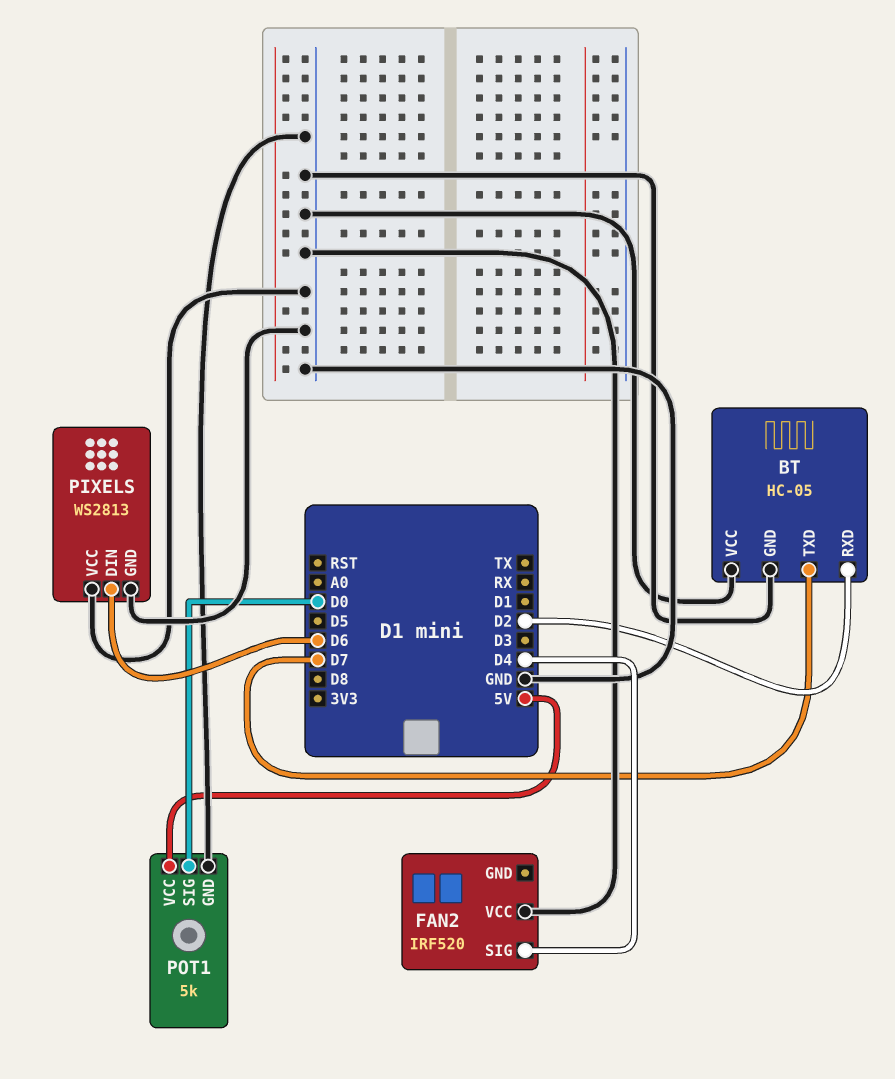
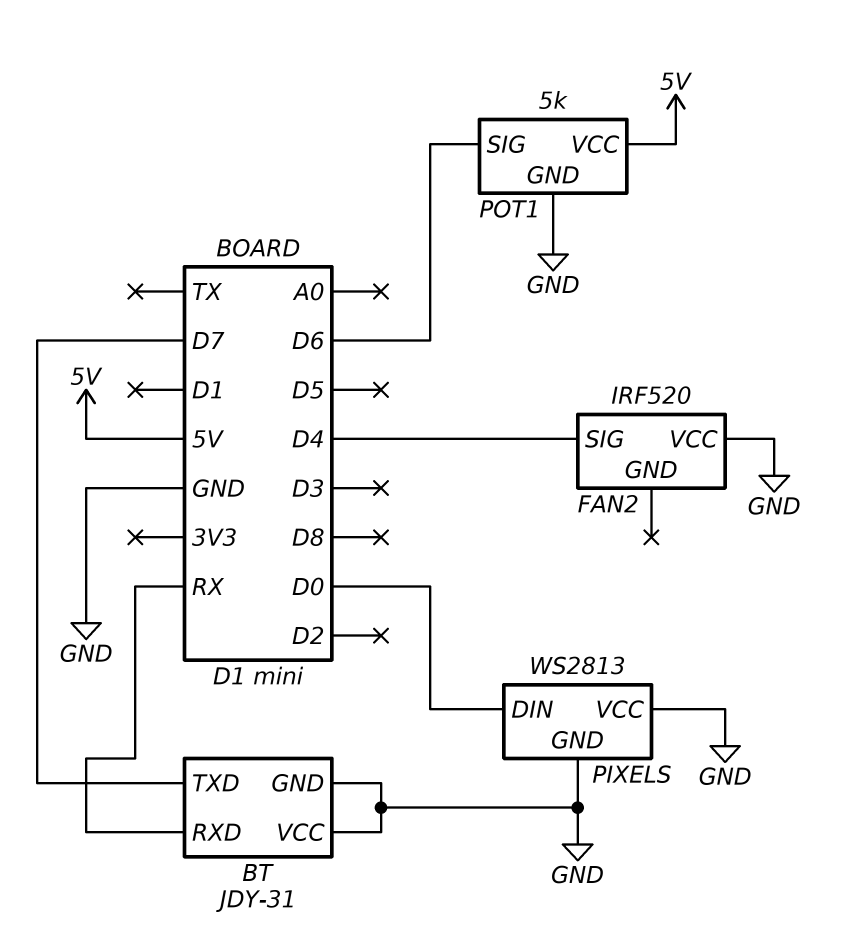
BT: HC-05 -> JDY-31
BT pin RXD: D2 -> RX
PIXELS pin DIN: D6 -> D0
POT1 pin SIG: D0 -> D6

